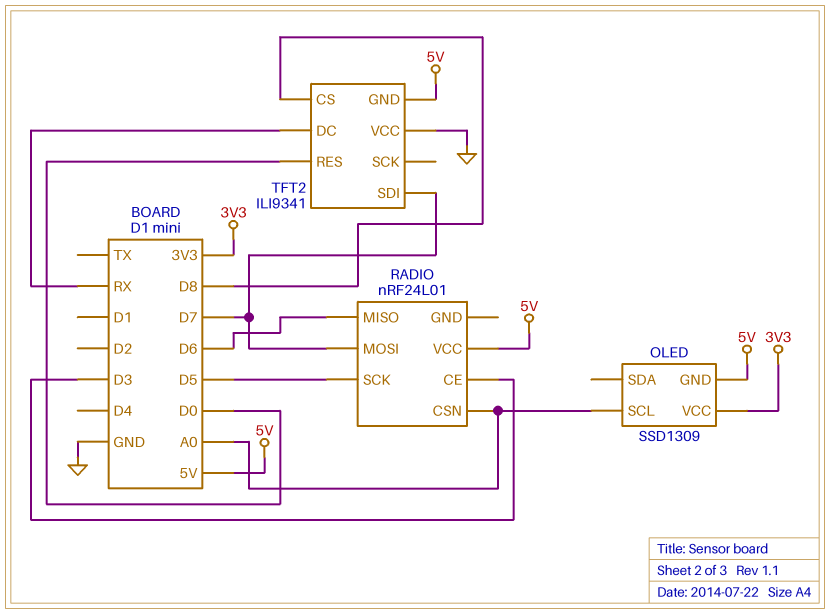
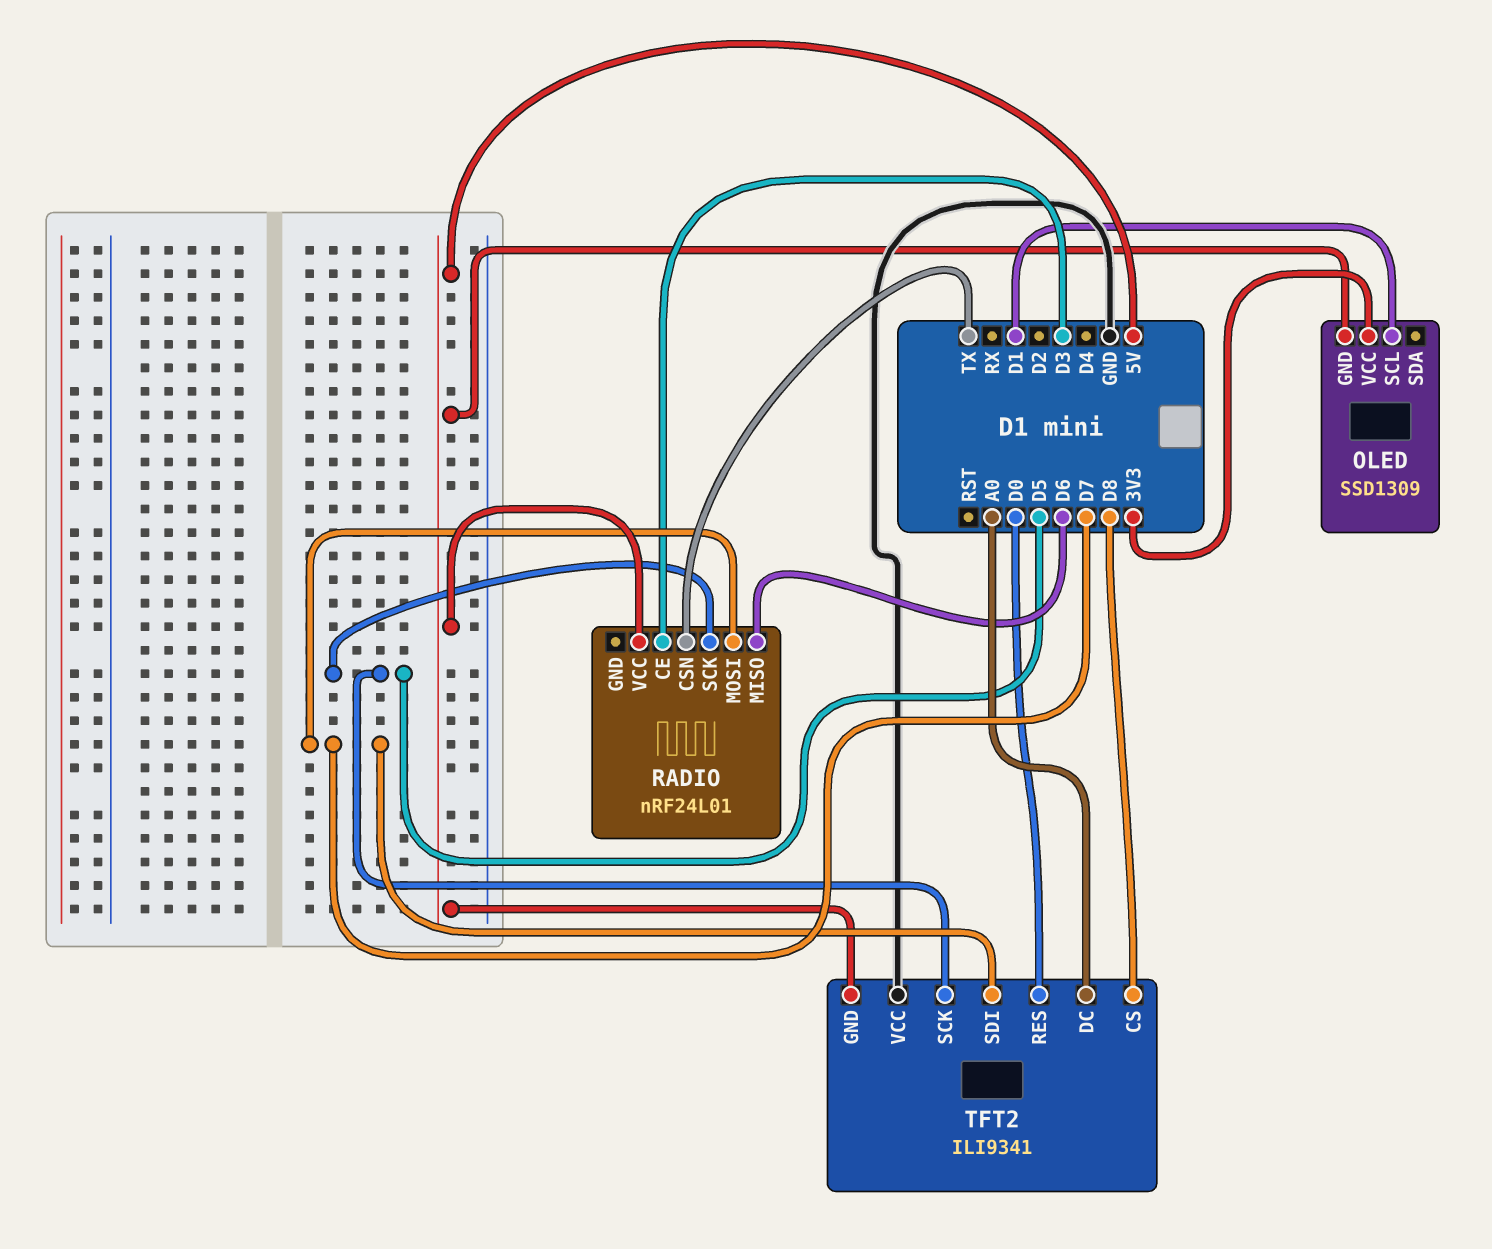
OLED pin SCL: A0 -> D1
RADIO pin CSN: A0 -> TX
TFT2 pin DC: RX -> A0
TFT2 pin SCK: none -> D5

